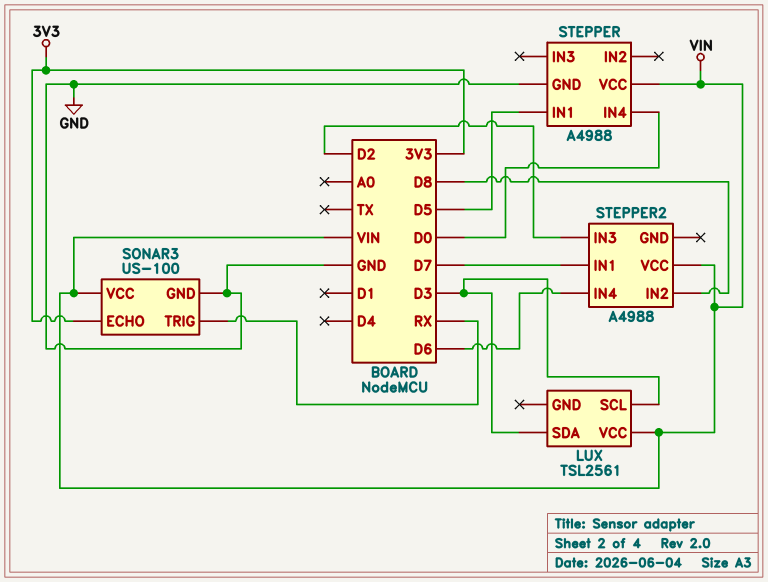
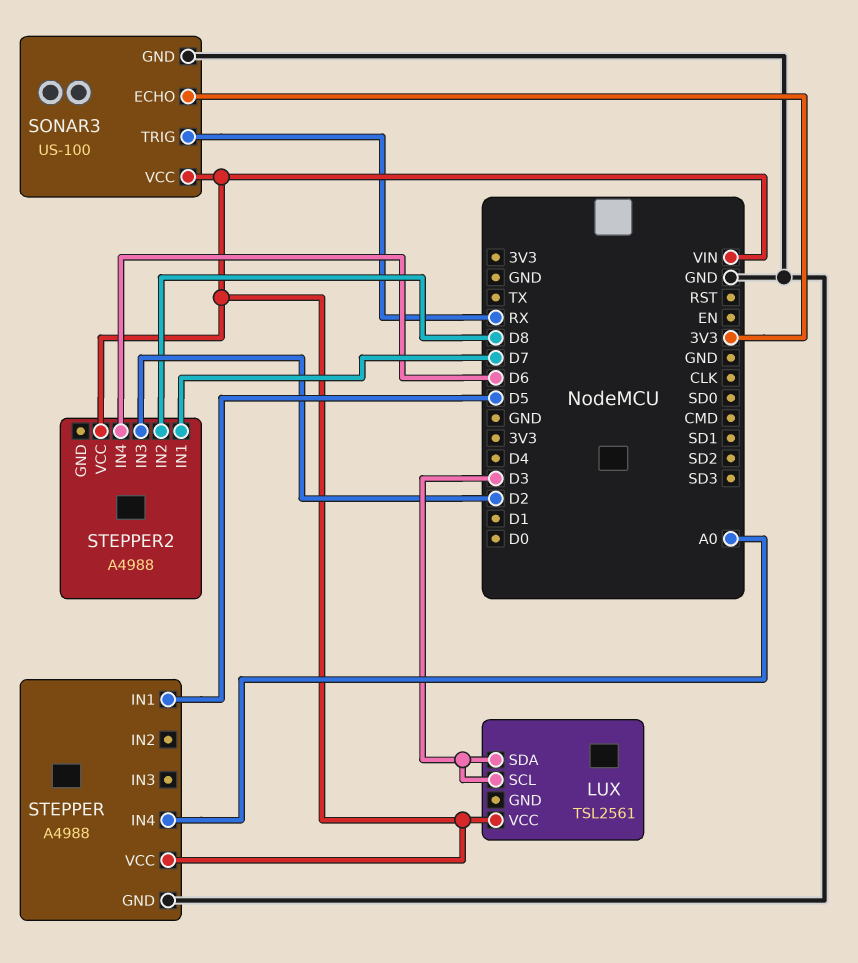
STEPPER pin IN4: D0 -> A0

